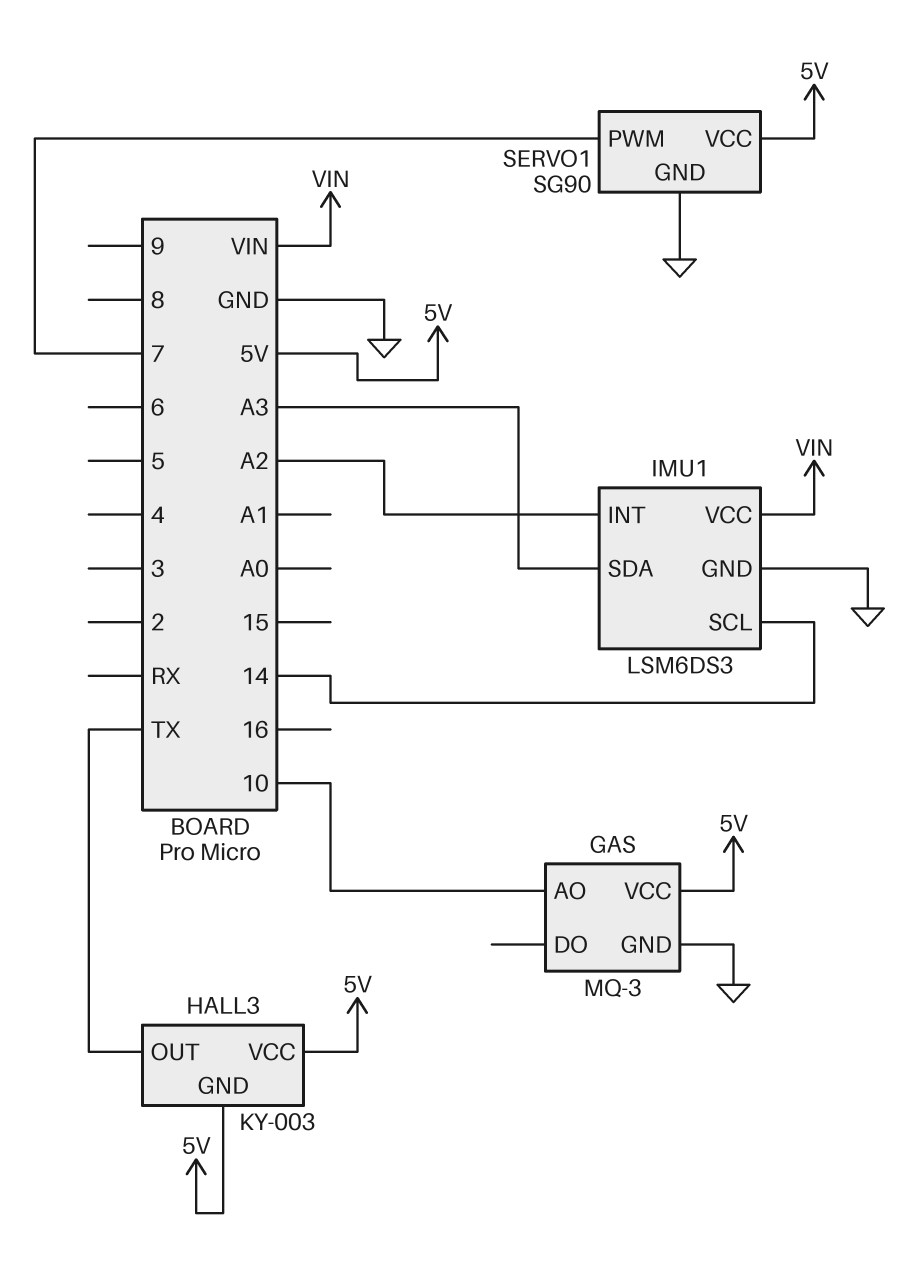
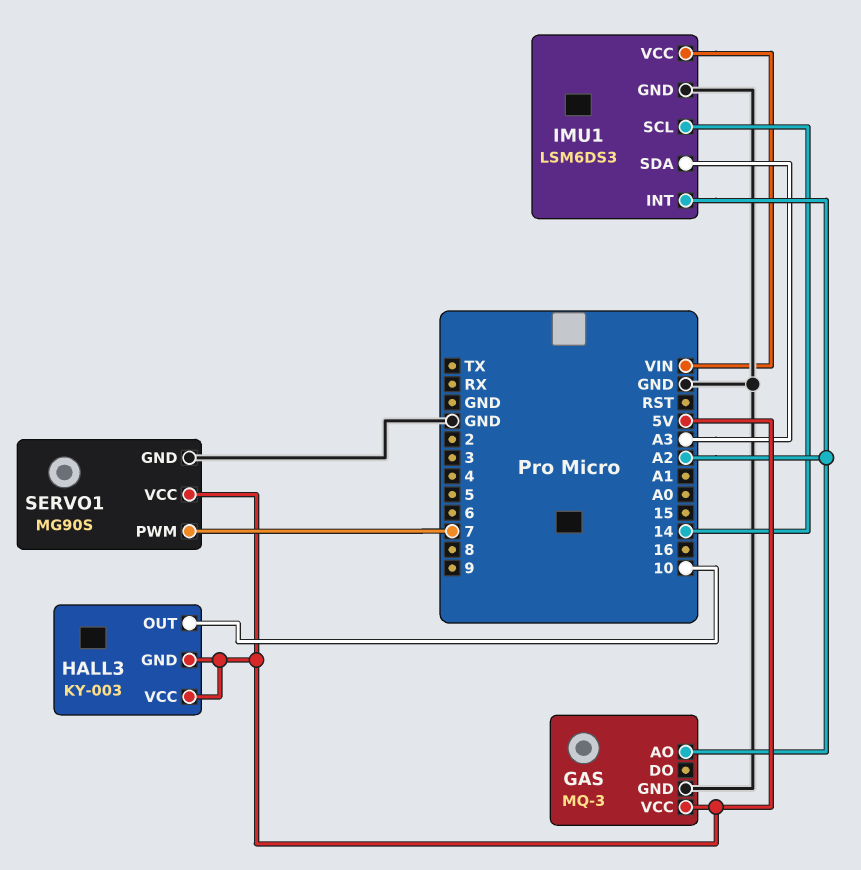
GAS pin AO: 10 -> A2
HALL3 pin OUT: TX -> 10
SERVO1: SG90 -> MG90S

